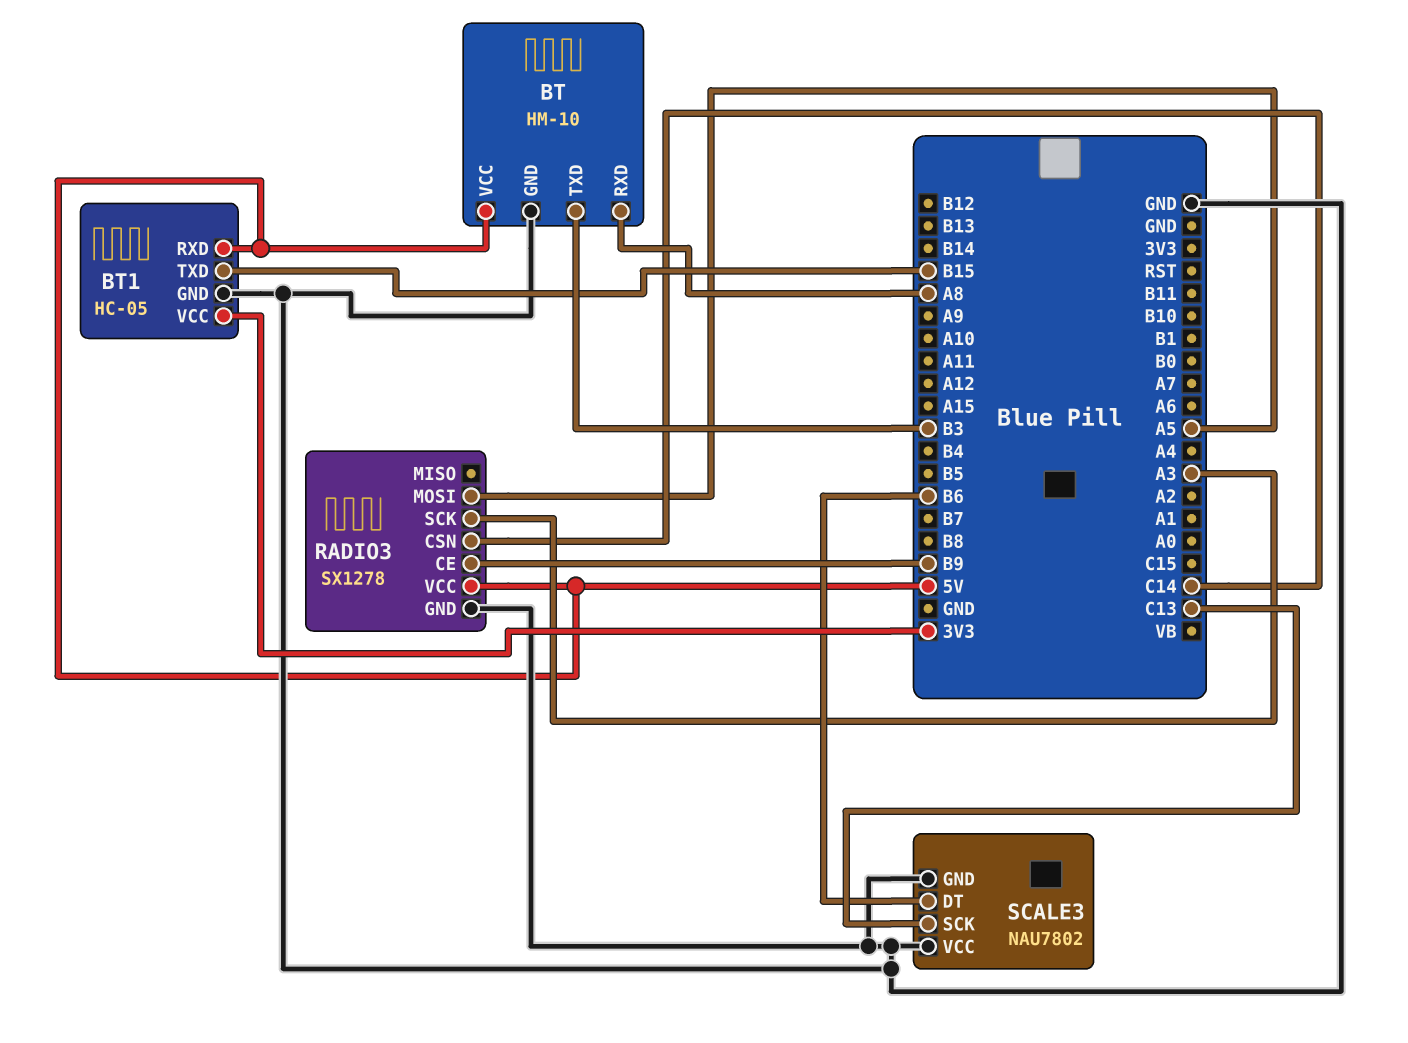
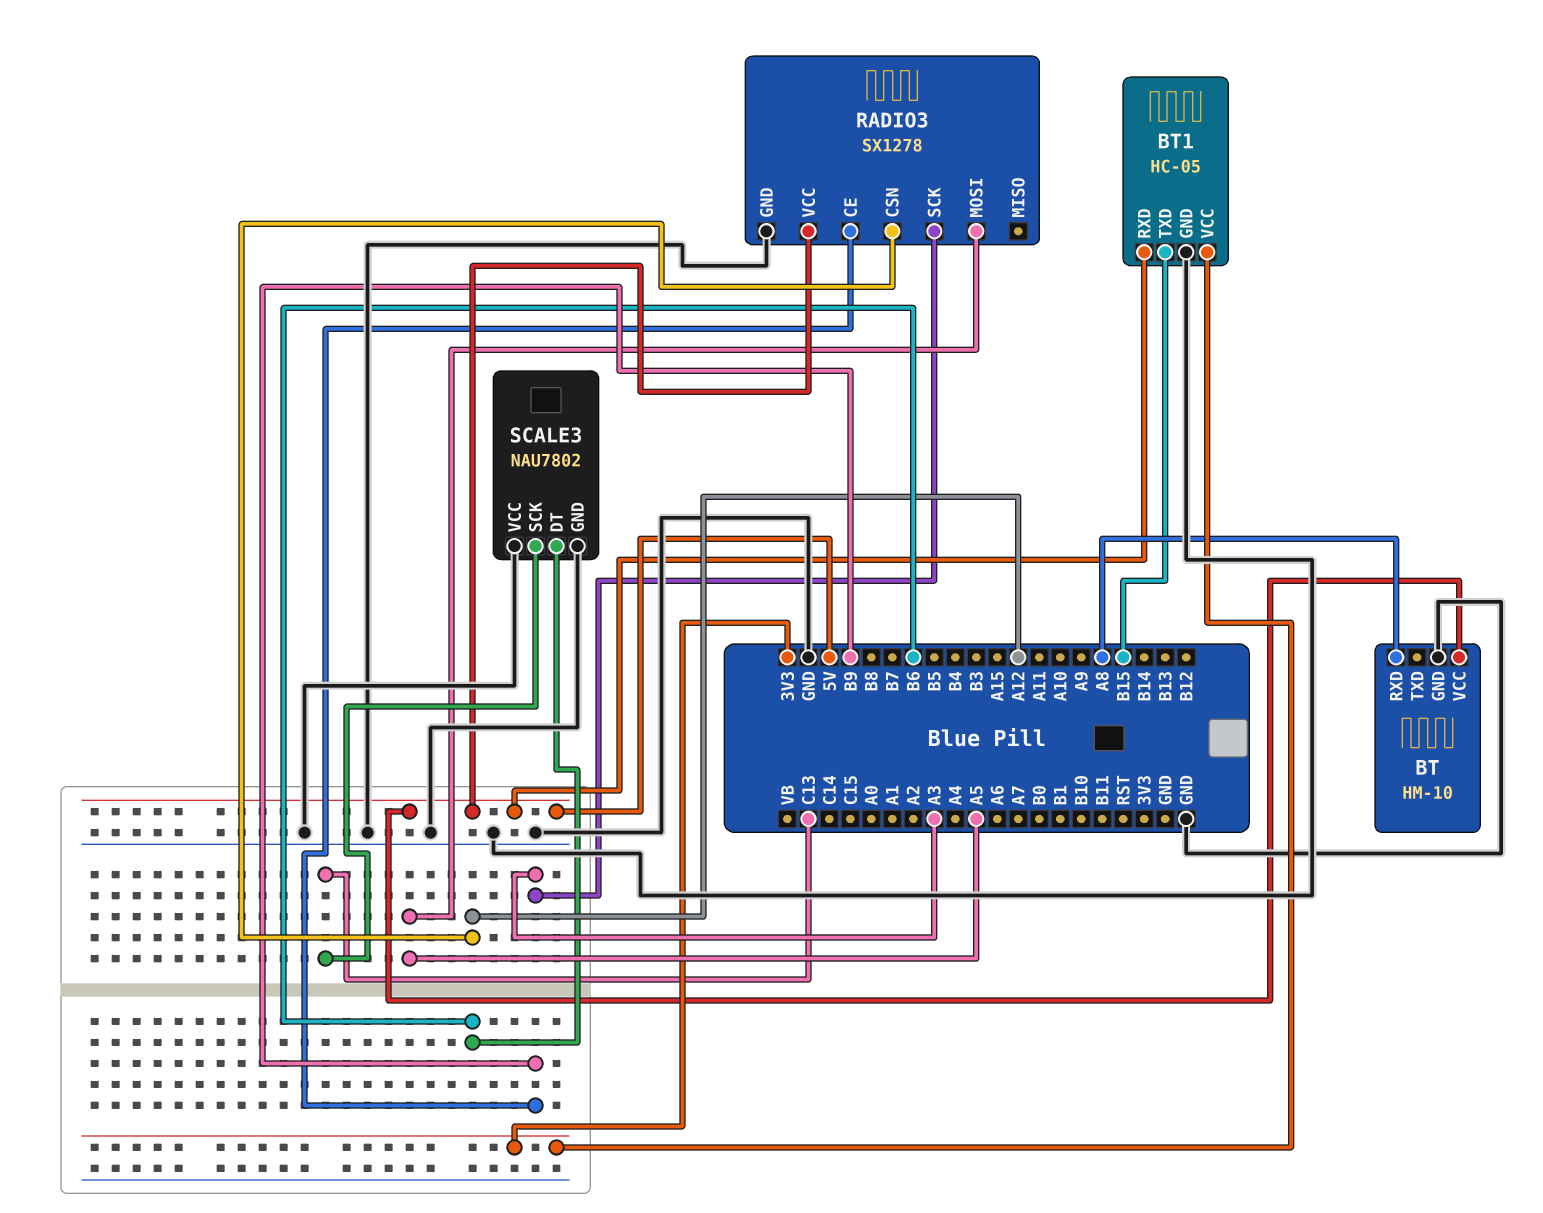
BT pin TXD: B3 -> none
RADIO3 pin CSN: C14 -> A12

